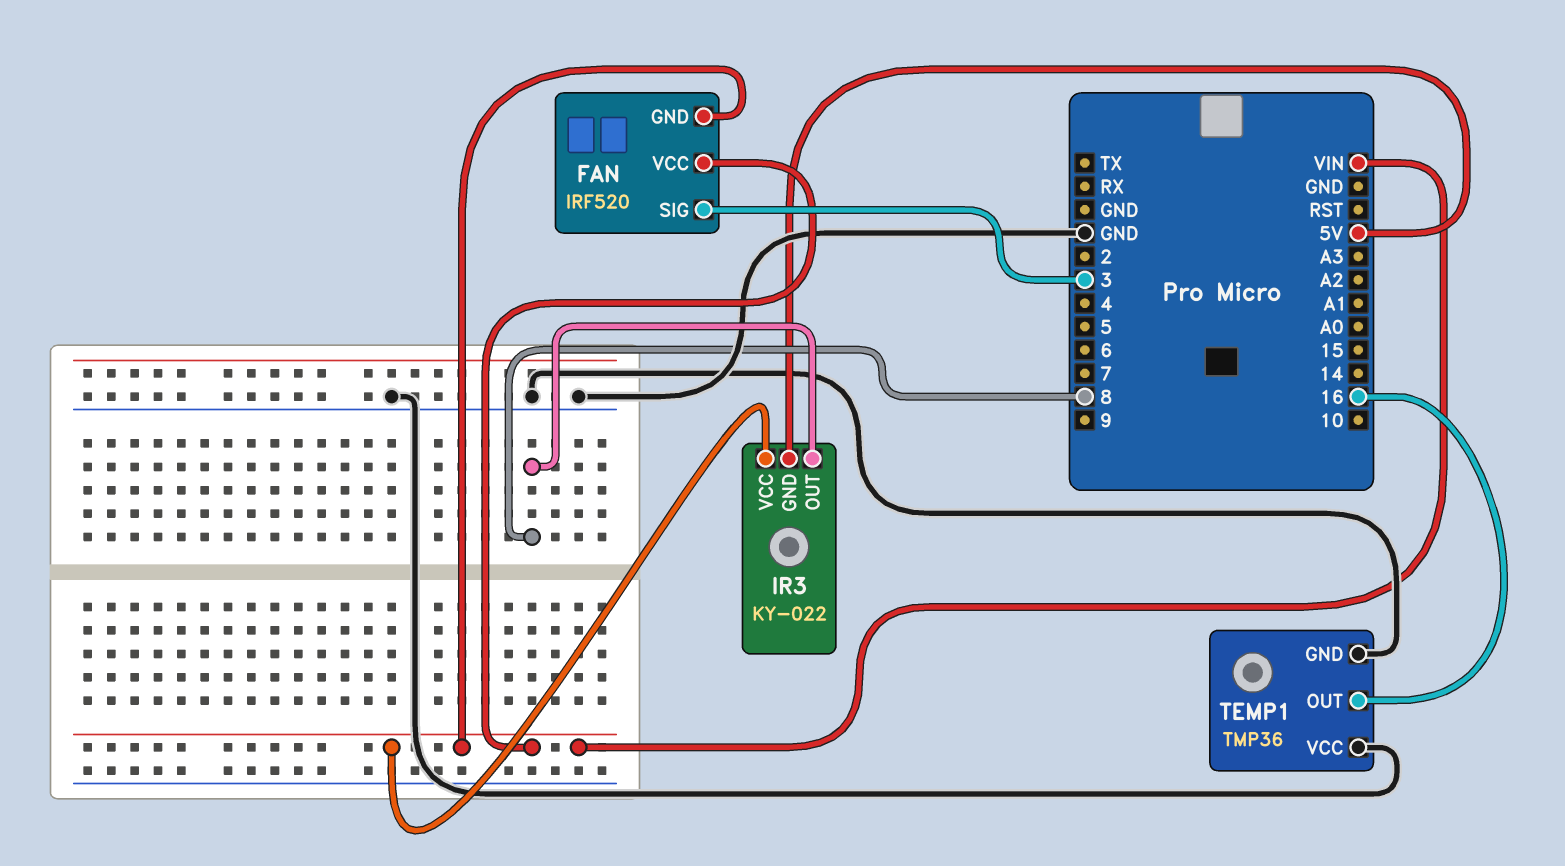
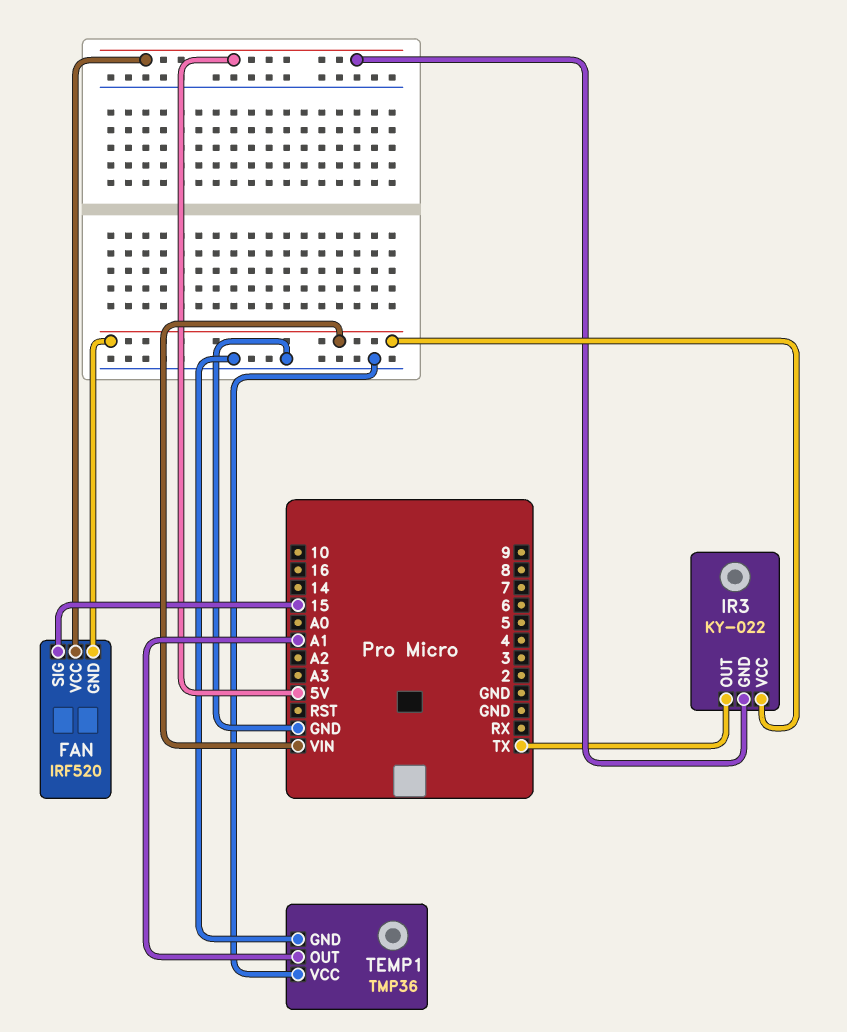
FAN pin SIG: 3 -> 15
FAN pin VCC: VIN -> 5V
IR3 pin OUT: 8 -> TX
TEMP1 pin OUT: 16 -> A1

